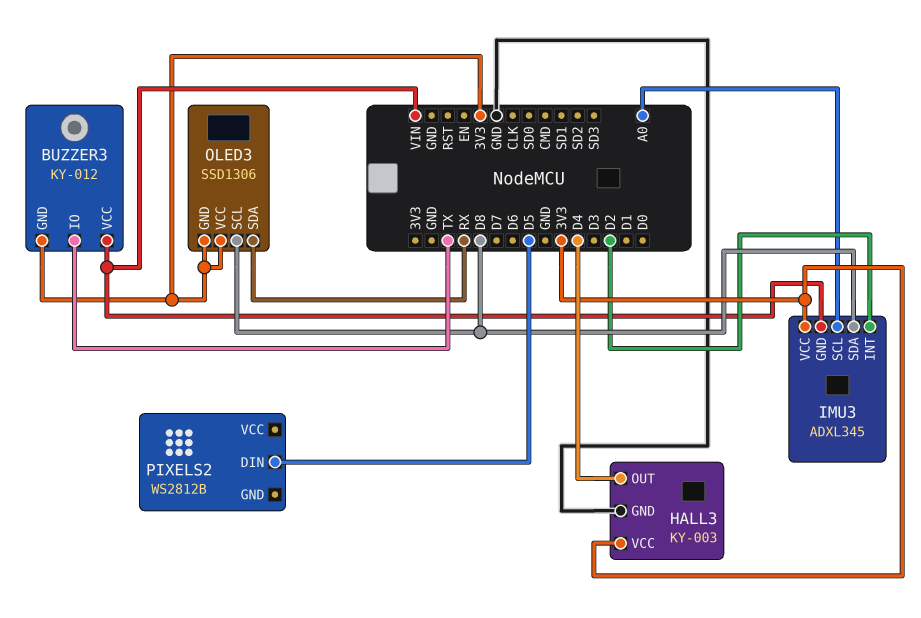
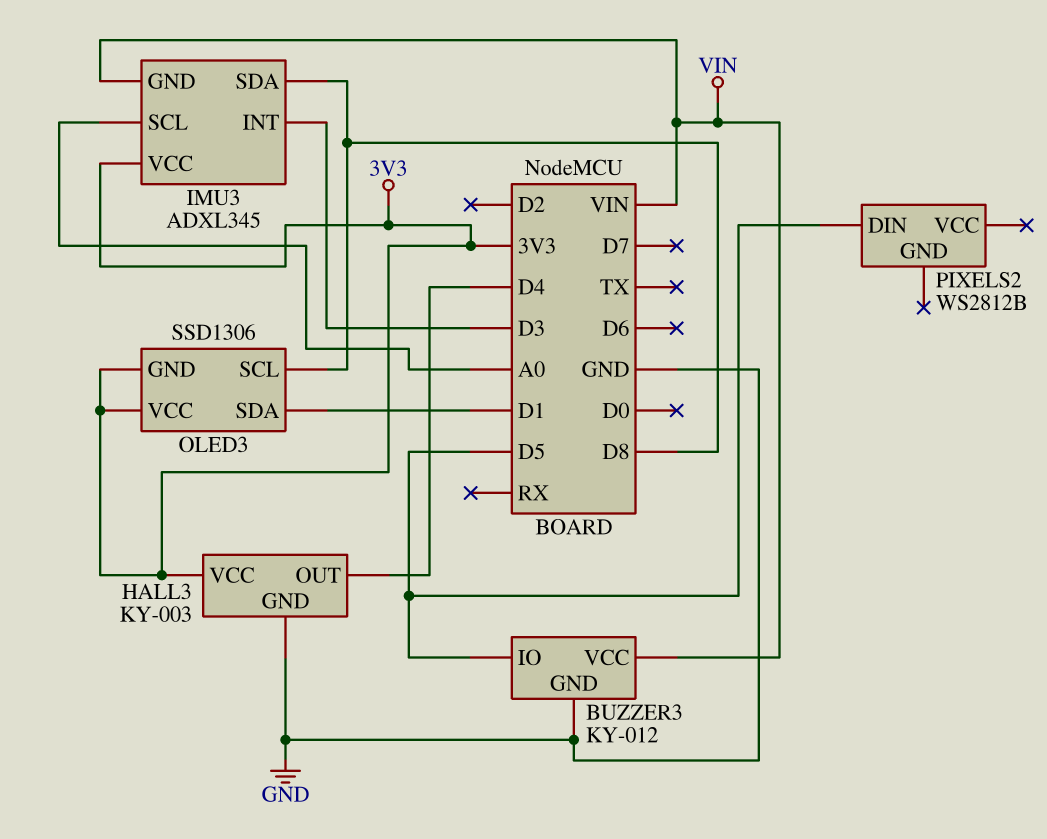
BUZZER3 pin GND: 3V3 -> GND
BUZZER3 pin IO: TX -> D5
IMU3 pin INT: D2 -> D3
OLED3 pin SDA: RX -> D1

